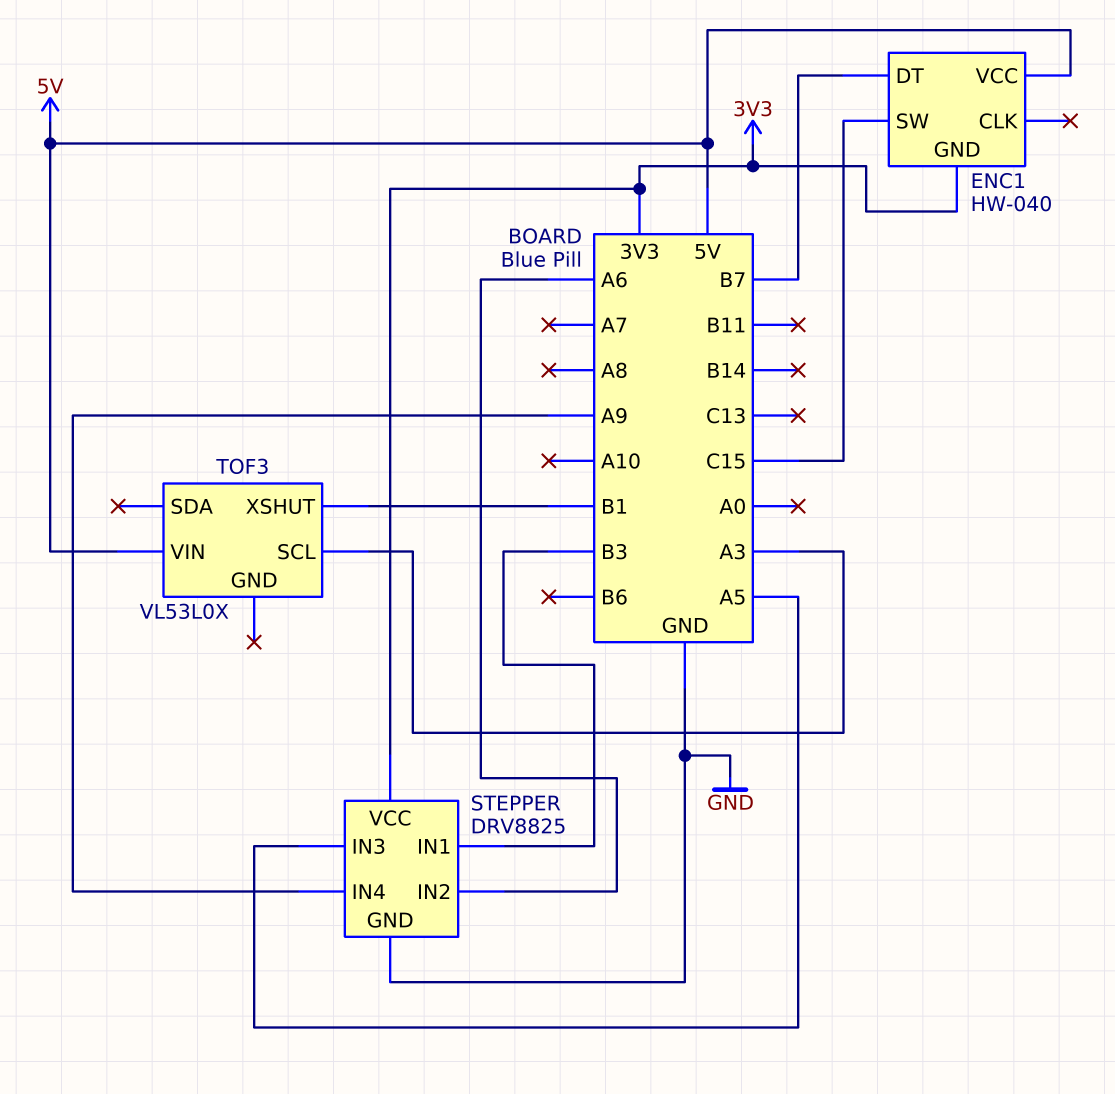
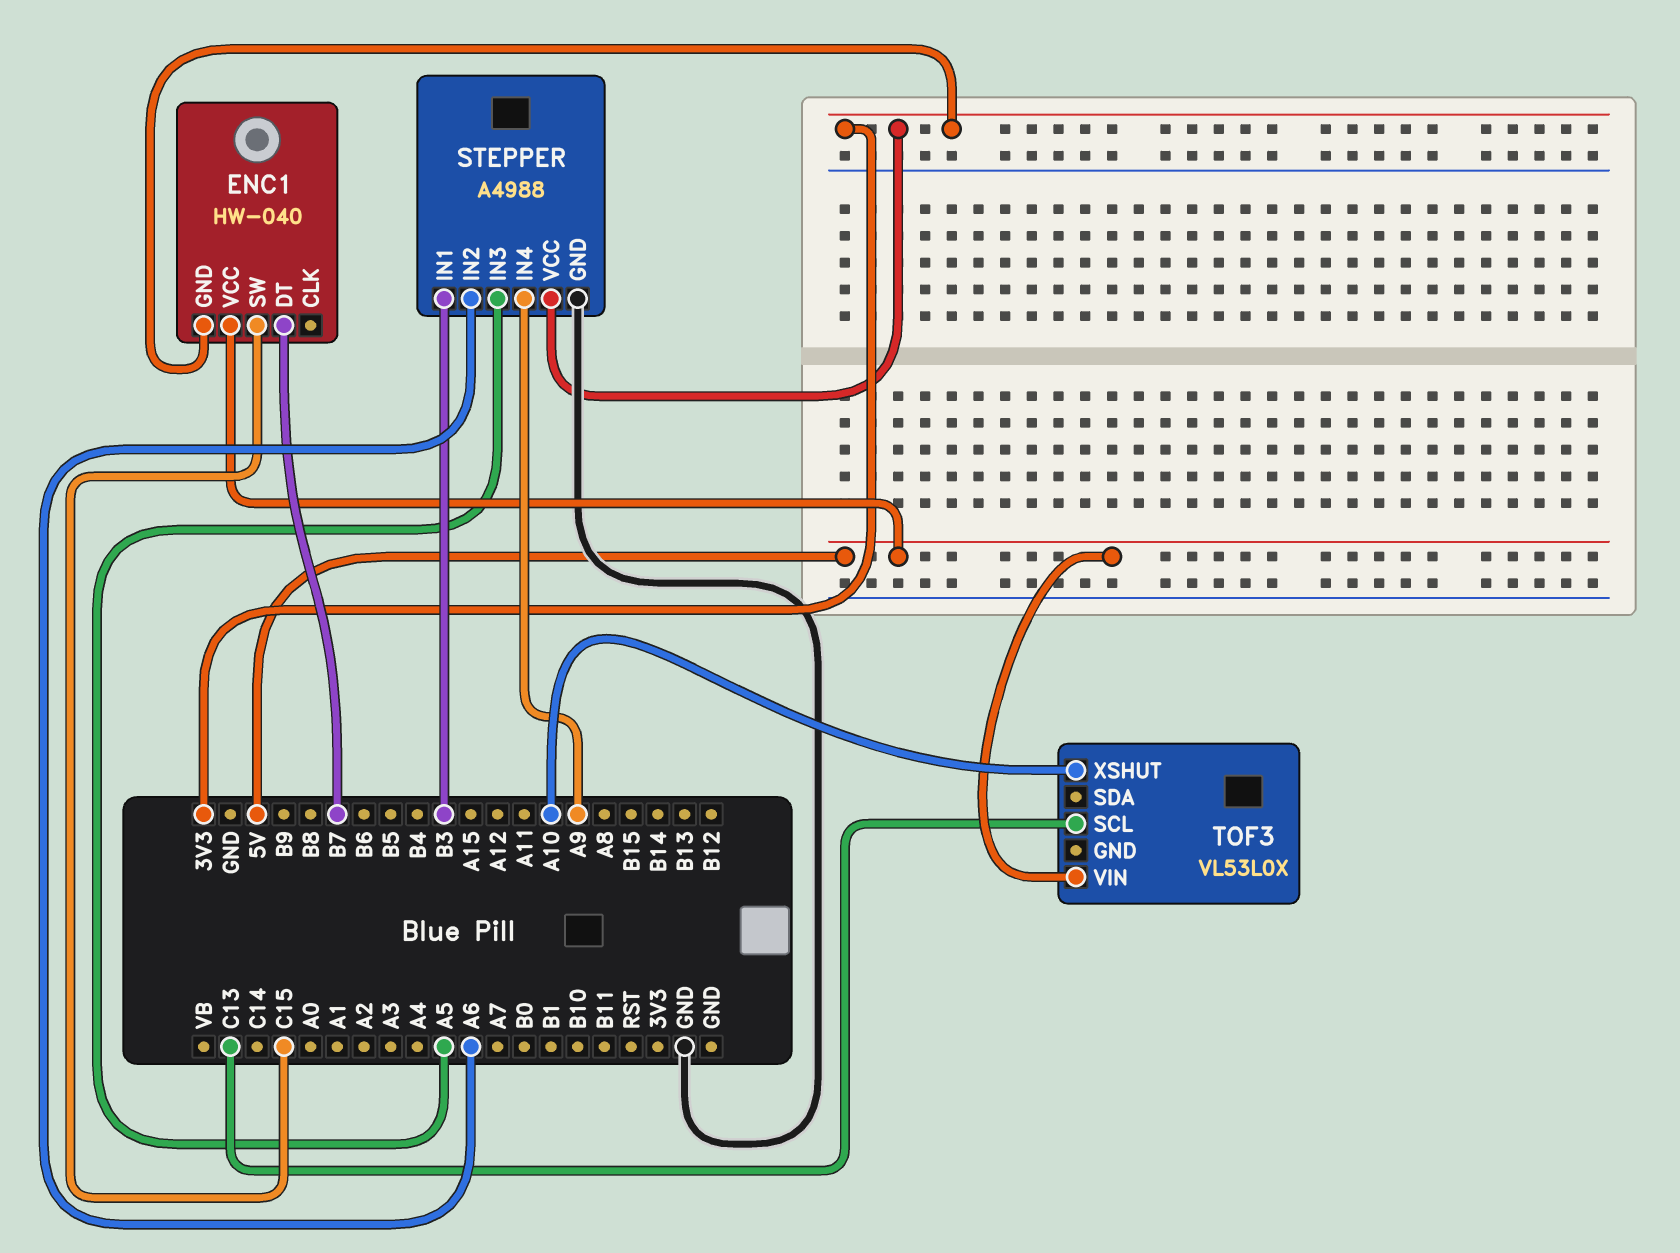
STEPPER: DRV8825 -> A4988
TOF3 pin SCL: A3 -> C13
TOF3 pin XSHUT: B1 -> A10

